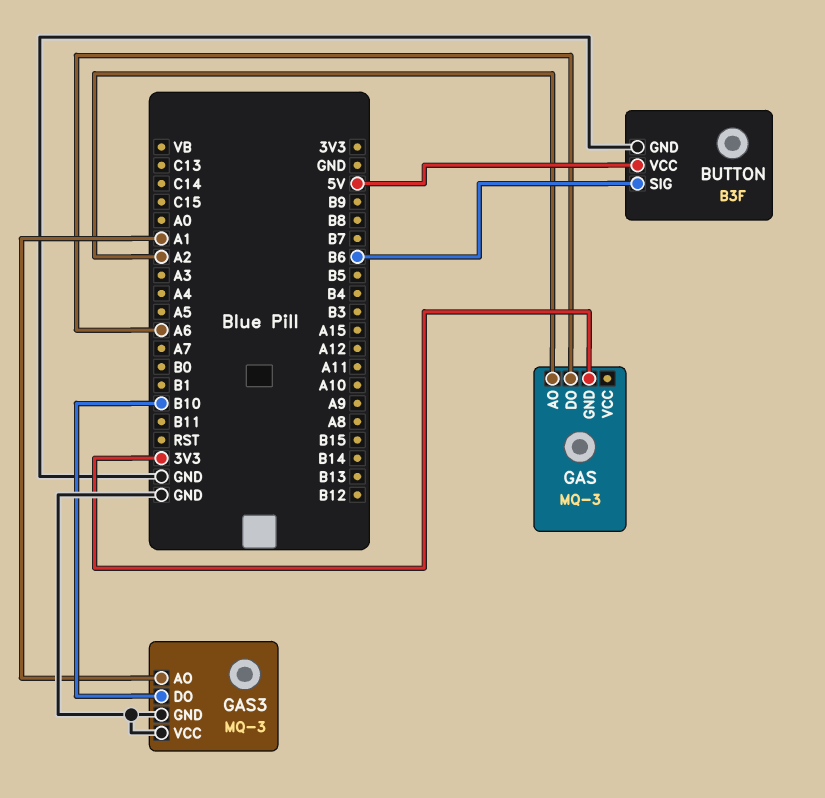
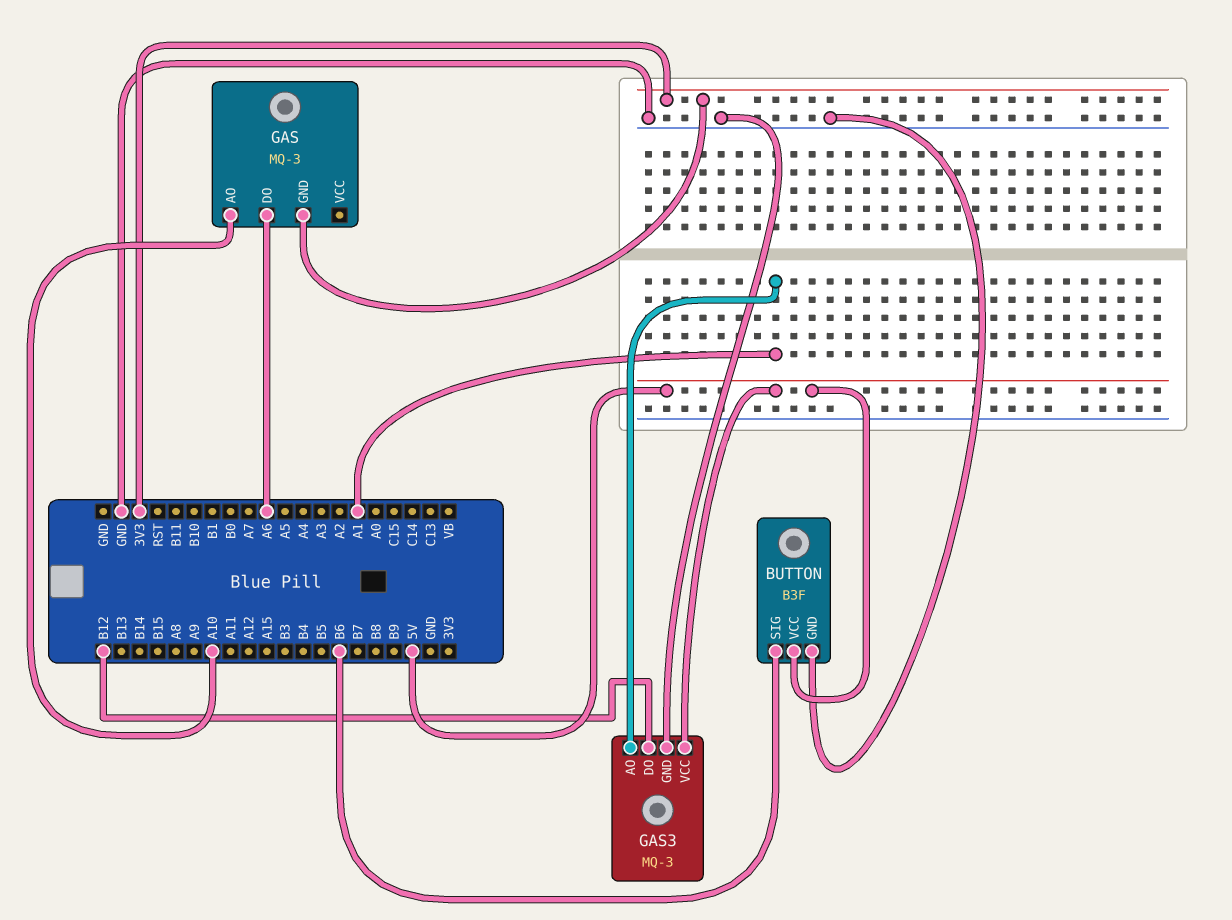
GAS pin AO: A2 -> A10
GAS3 pin DO: B10 -> B12
GAS3 pin VCC: GND -> 5V

